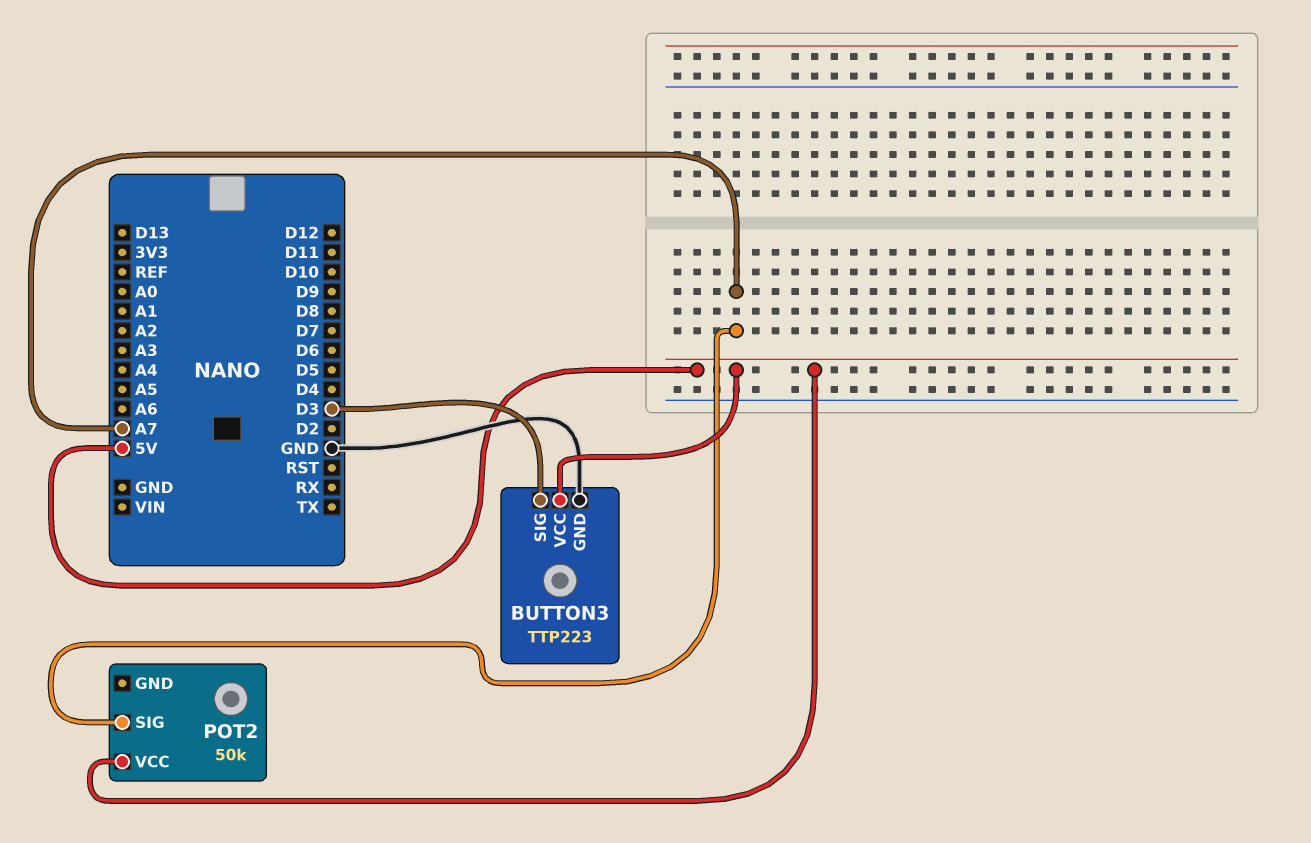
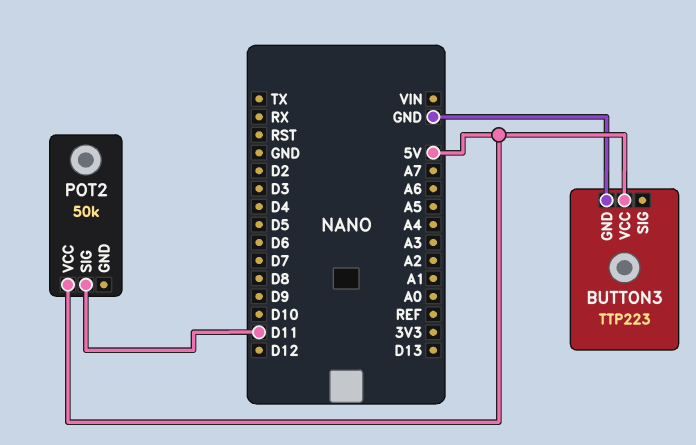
BUTTON3 pin SIG: D3 -> none
POT2 pin SIG: A7 -> D11

